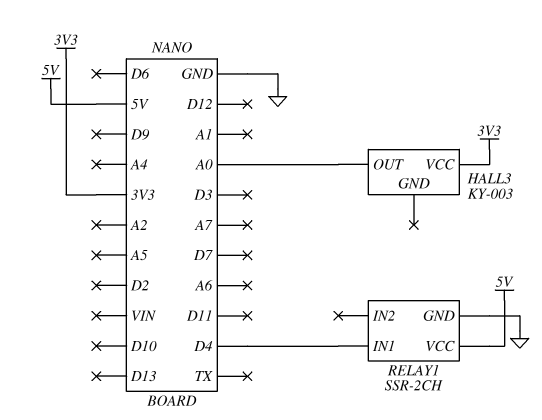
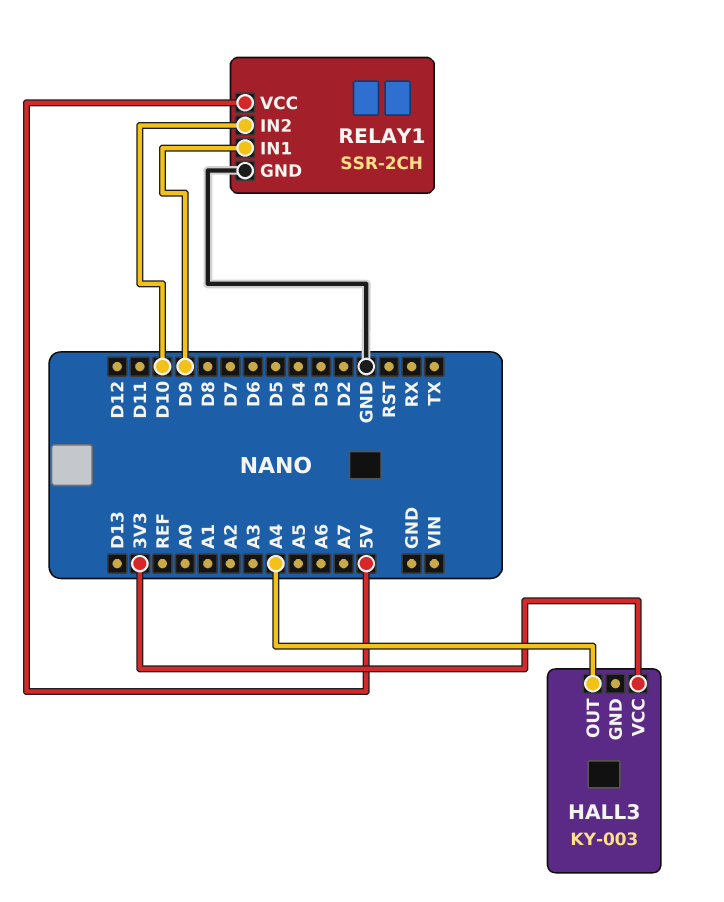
HALL3 pin OUT: A0 -> A4
RELAY1 pin IN1: D4 -> D9
RELAY1 pin IN2: none -> D10

